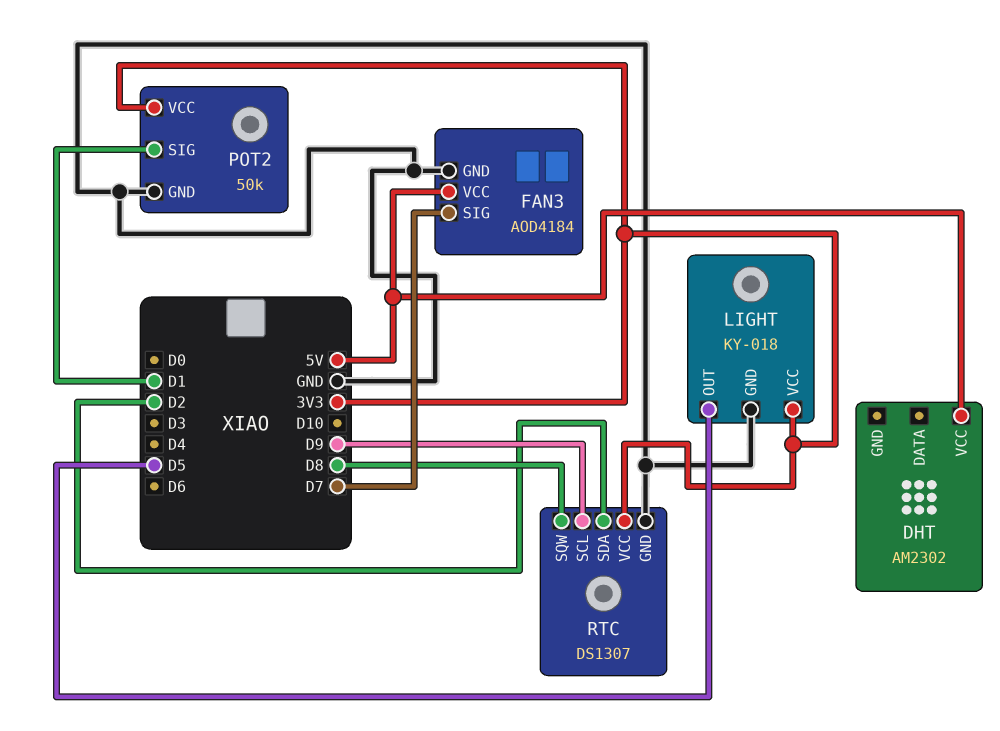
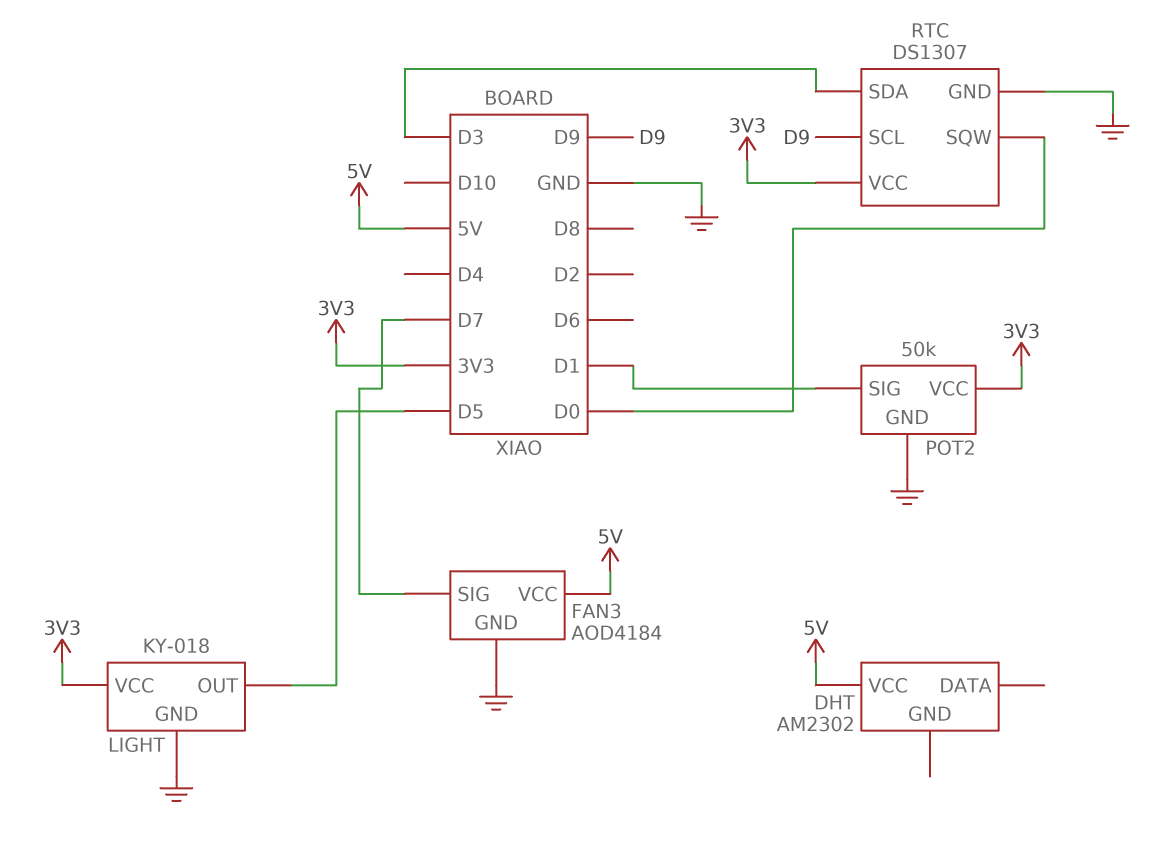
RTC pin SDA: D2 -> D3
RTC pin SQW: D8 -> D0

